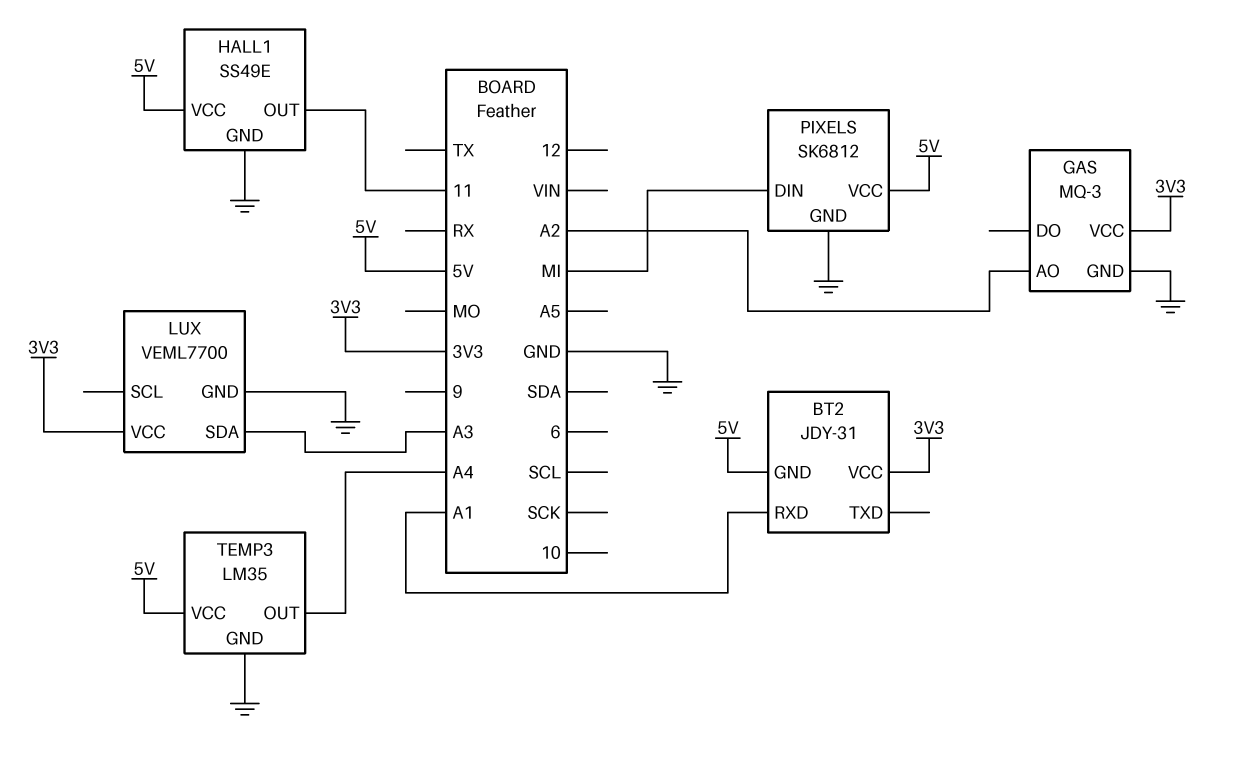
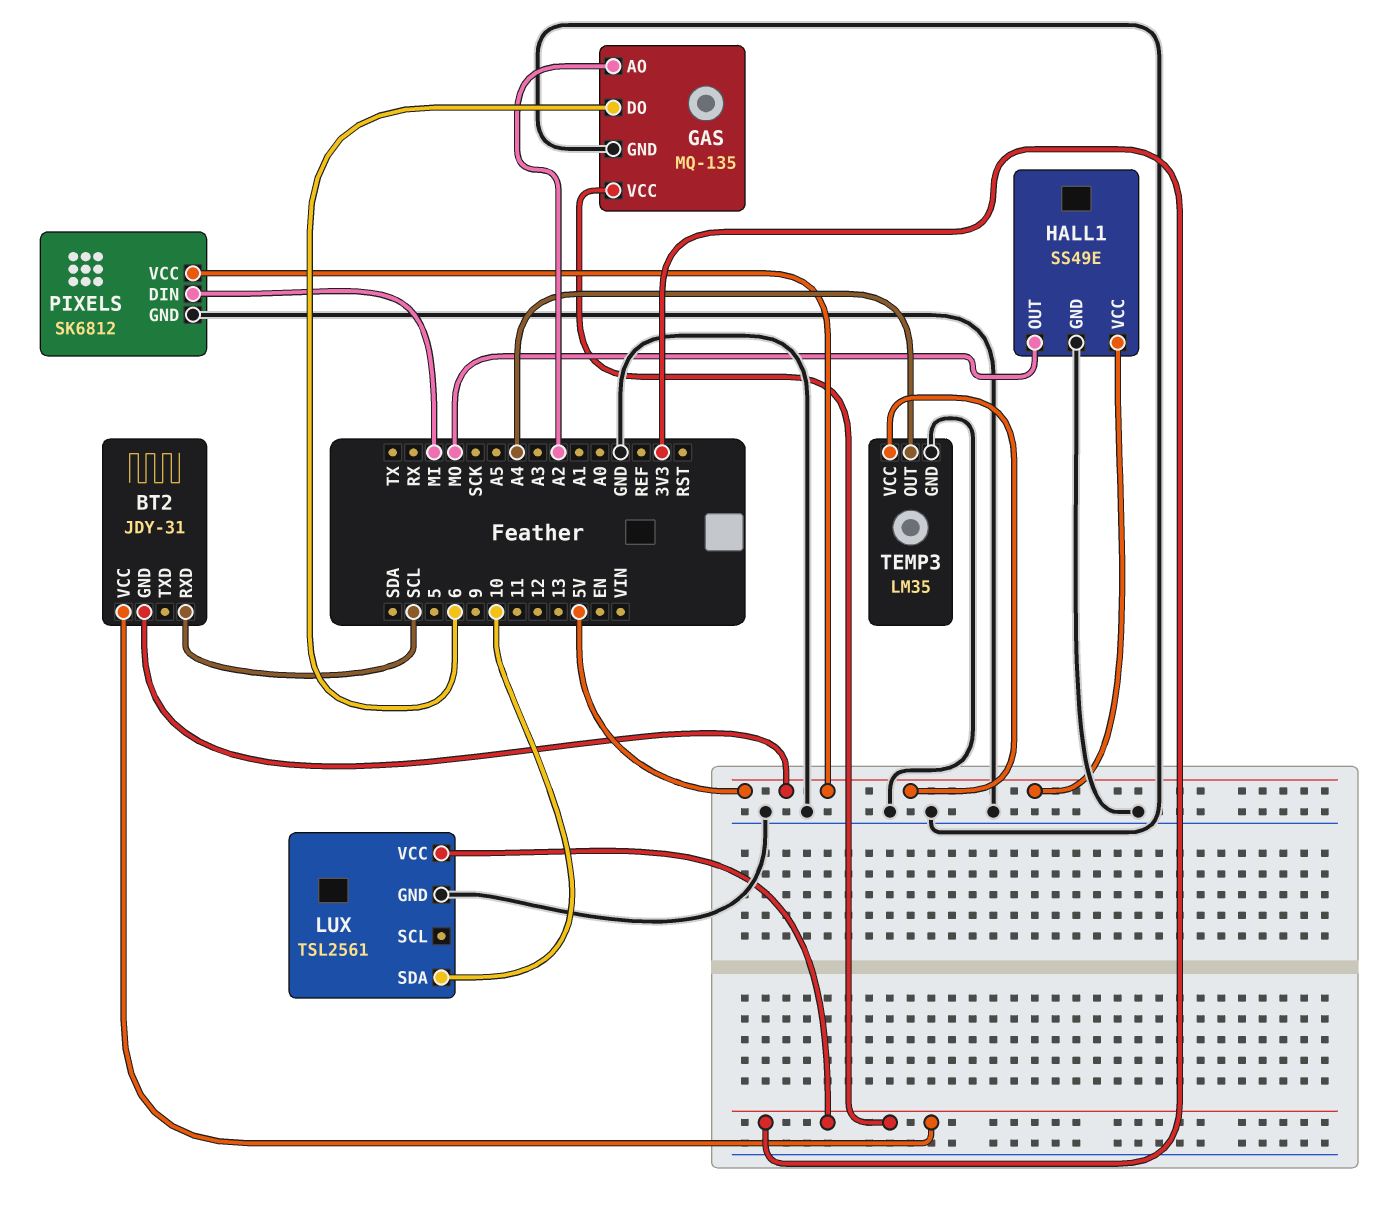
BT2 pin RXD: A1 -> SCL
GAS: MQ-3 -> MQ-135
GAS pin DO: none -> 6
HALL1 pin OUT: 11 -> MO
LUX: VEML7700 -> TSL2561
LUX pin SDA: A3 -> 10

